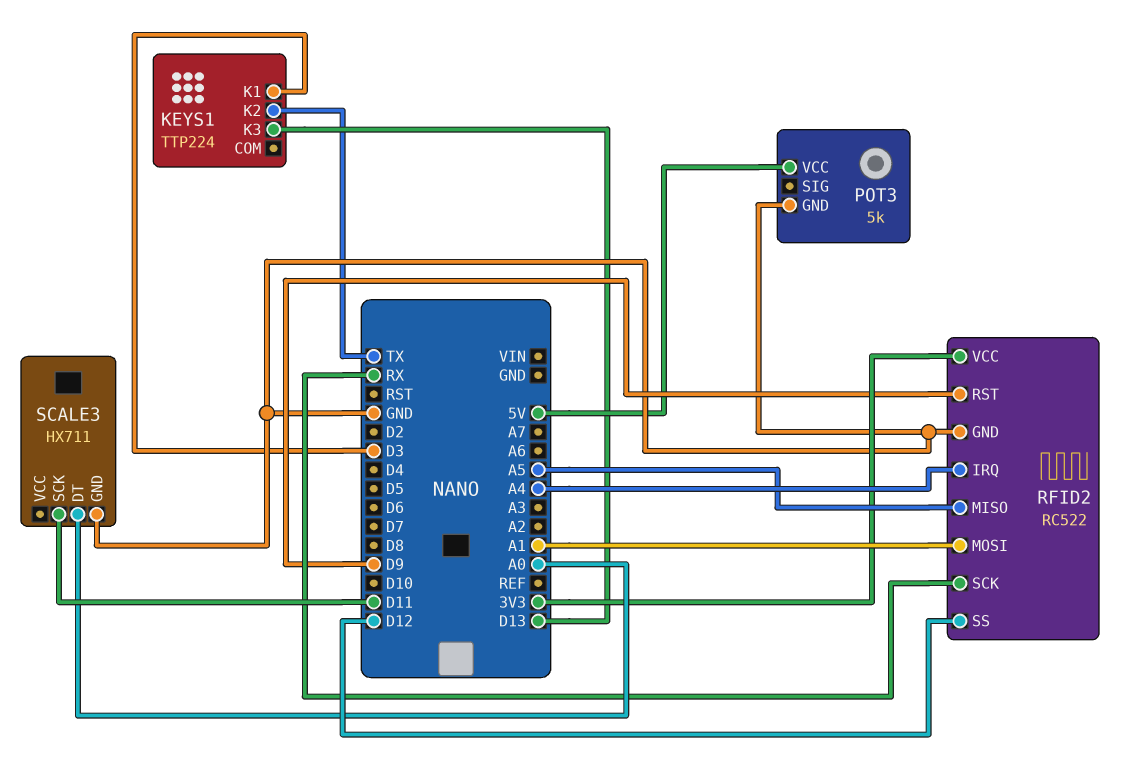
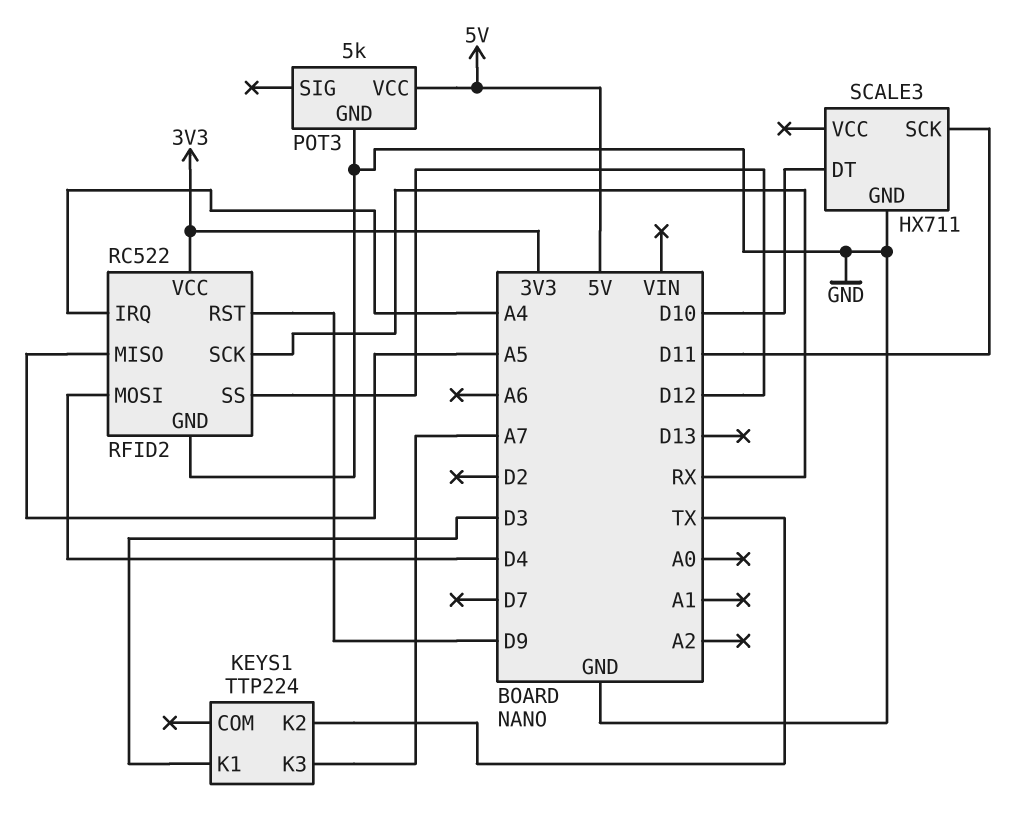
KEYS1 pin K3: D13 -> A7
RFID2 pin MOSI: A1 -> D4
SCALE3 pin DT: A0 -> D10

